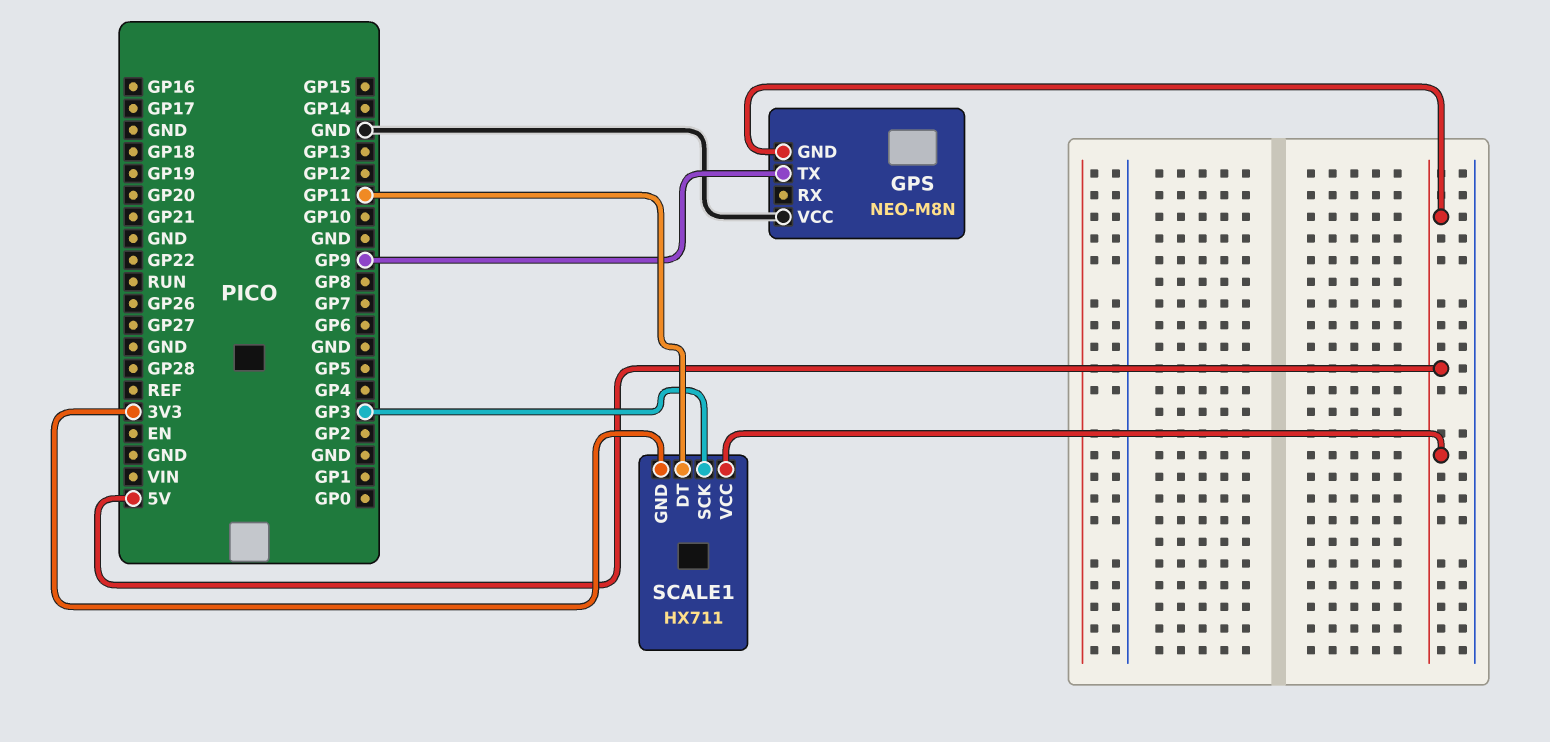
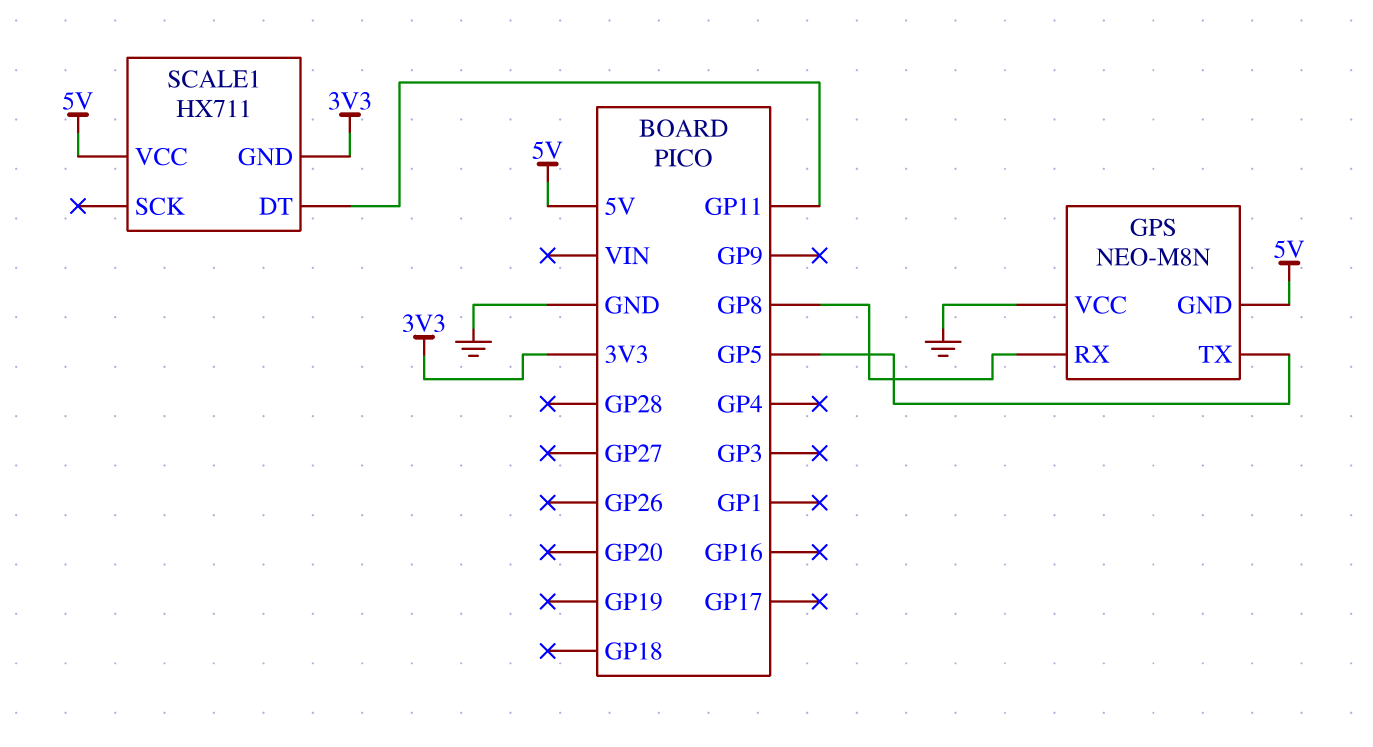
GPS pin RX: none -> GP8
GPS pin TX: GP9 -> GP5
SCALE1 pin SCK: GP3 -> none

